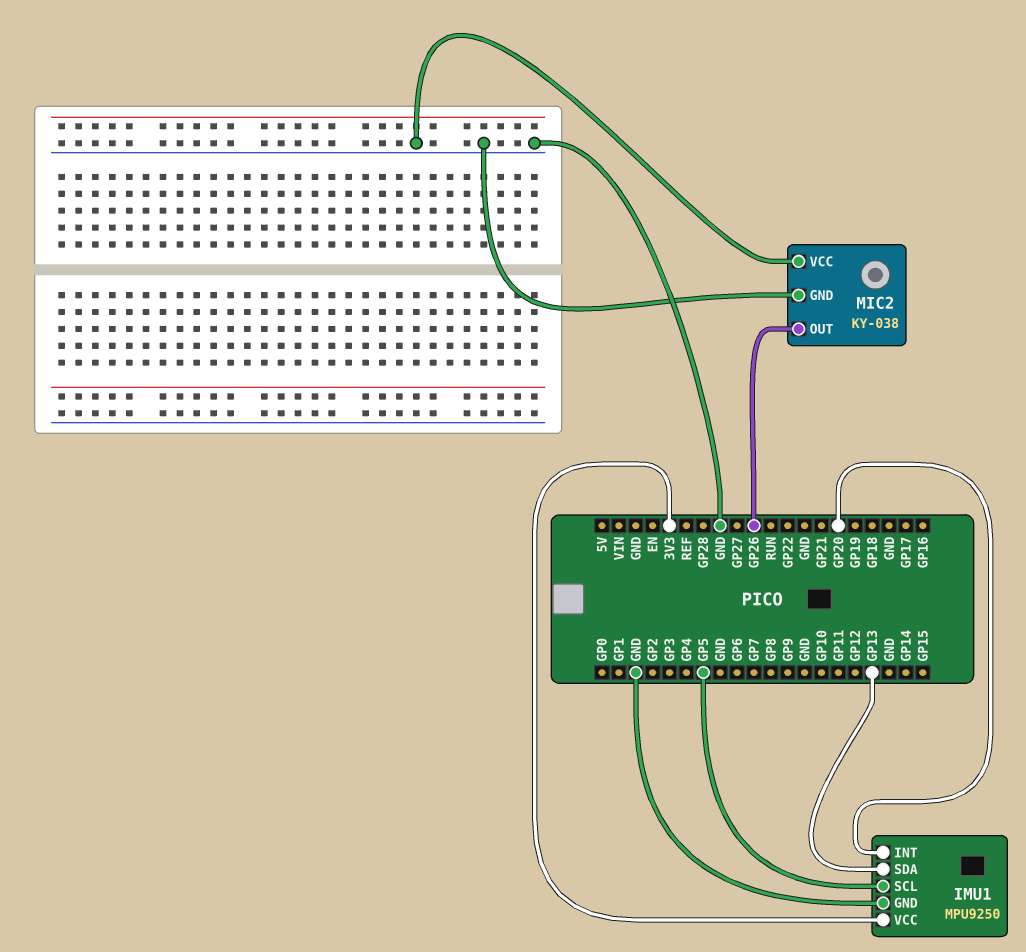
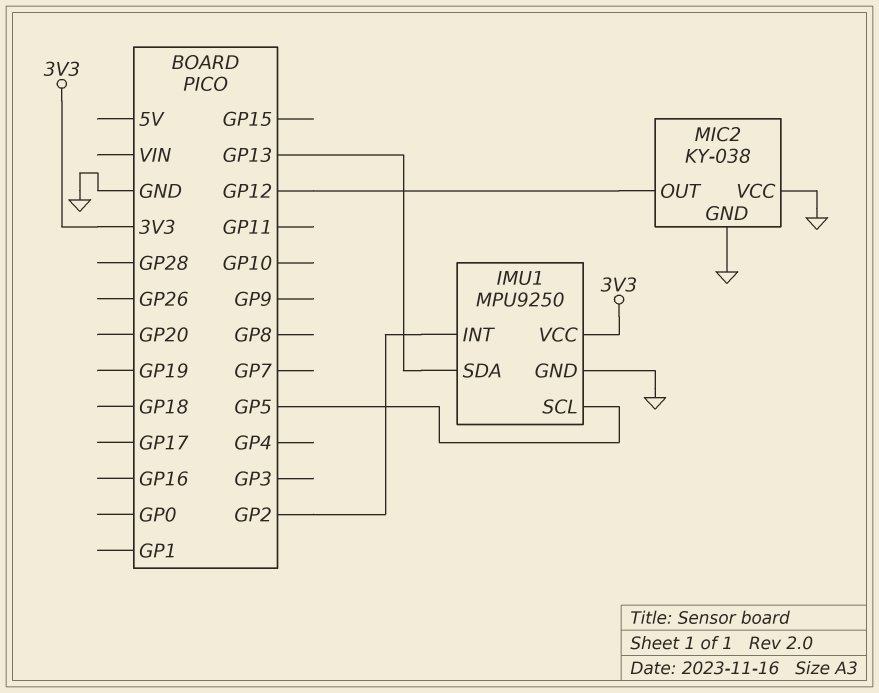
IMU1 pin INT: GP20 -> GP2
MIC2 pin OUT: GP26 -> GP12

